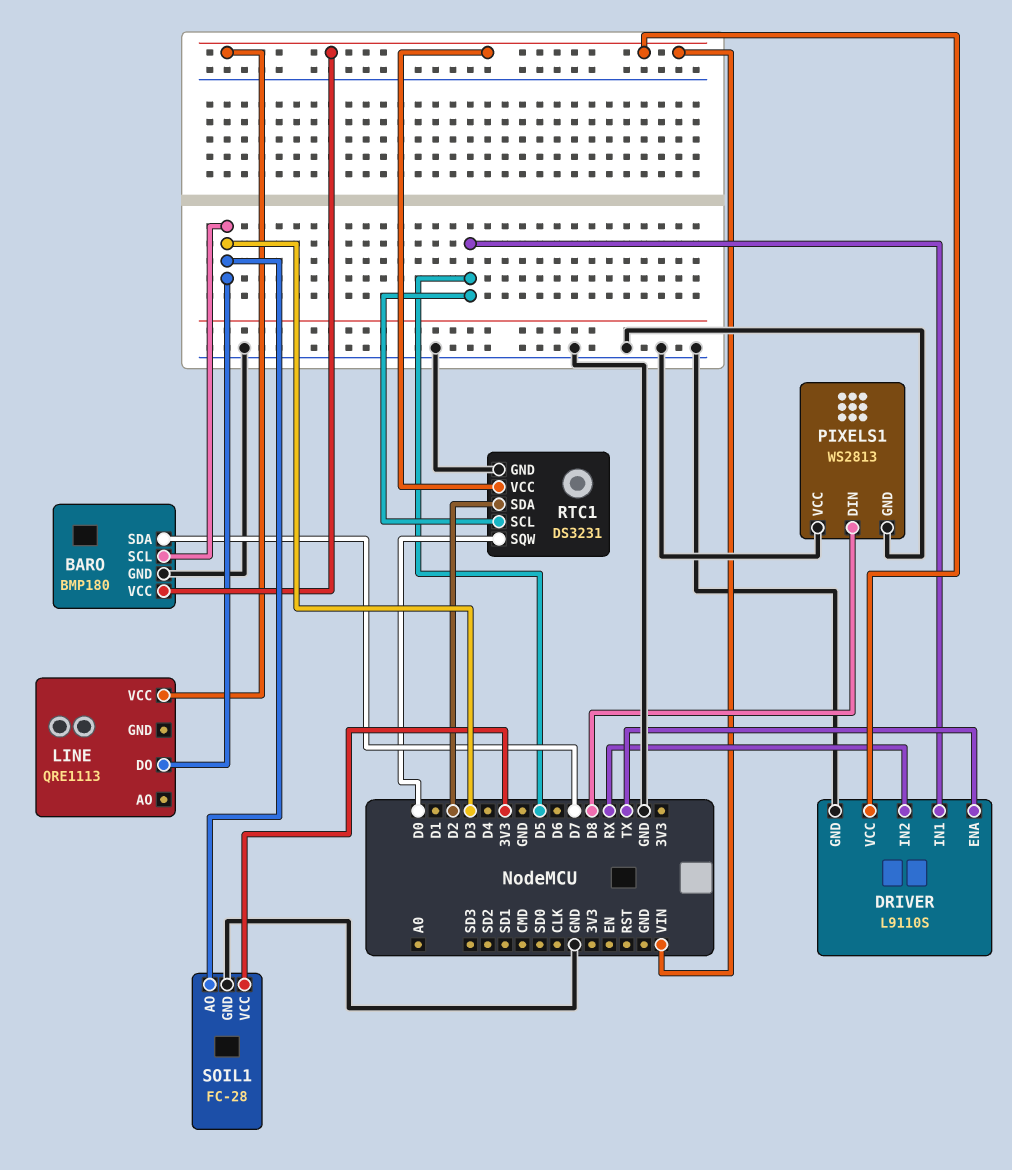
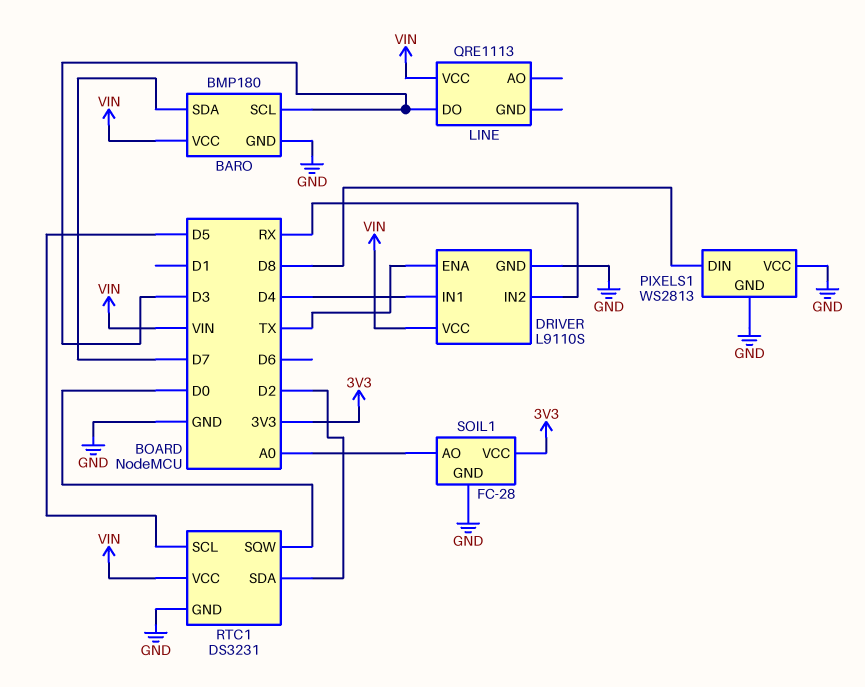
DRIVER pin IN1: D5 -> D4
SOIL1 pin AO: D3 -> A0

